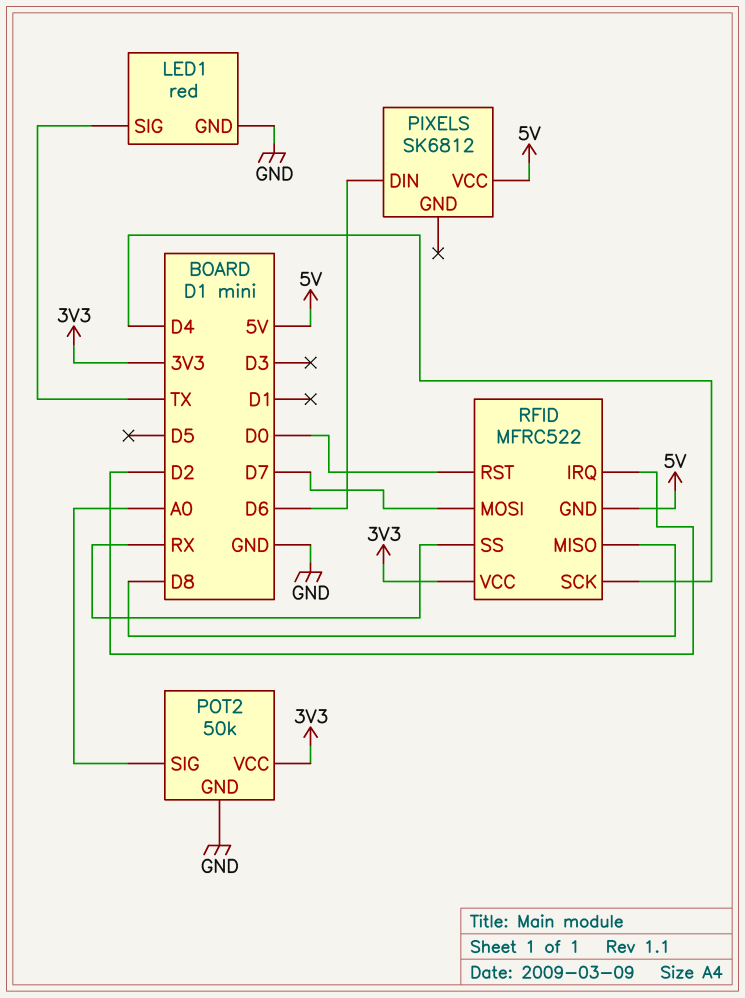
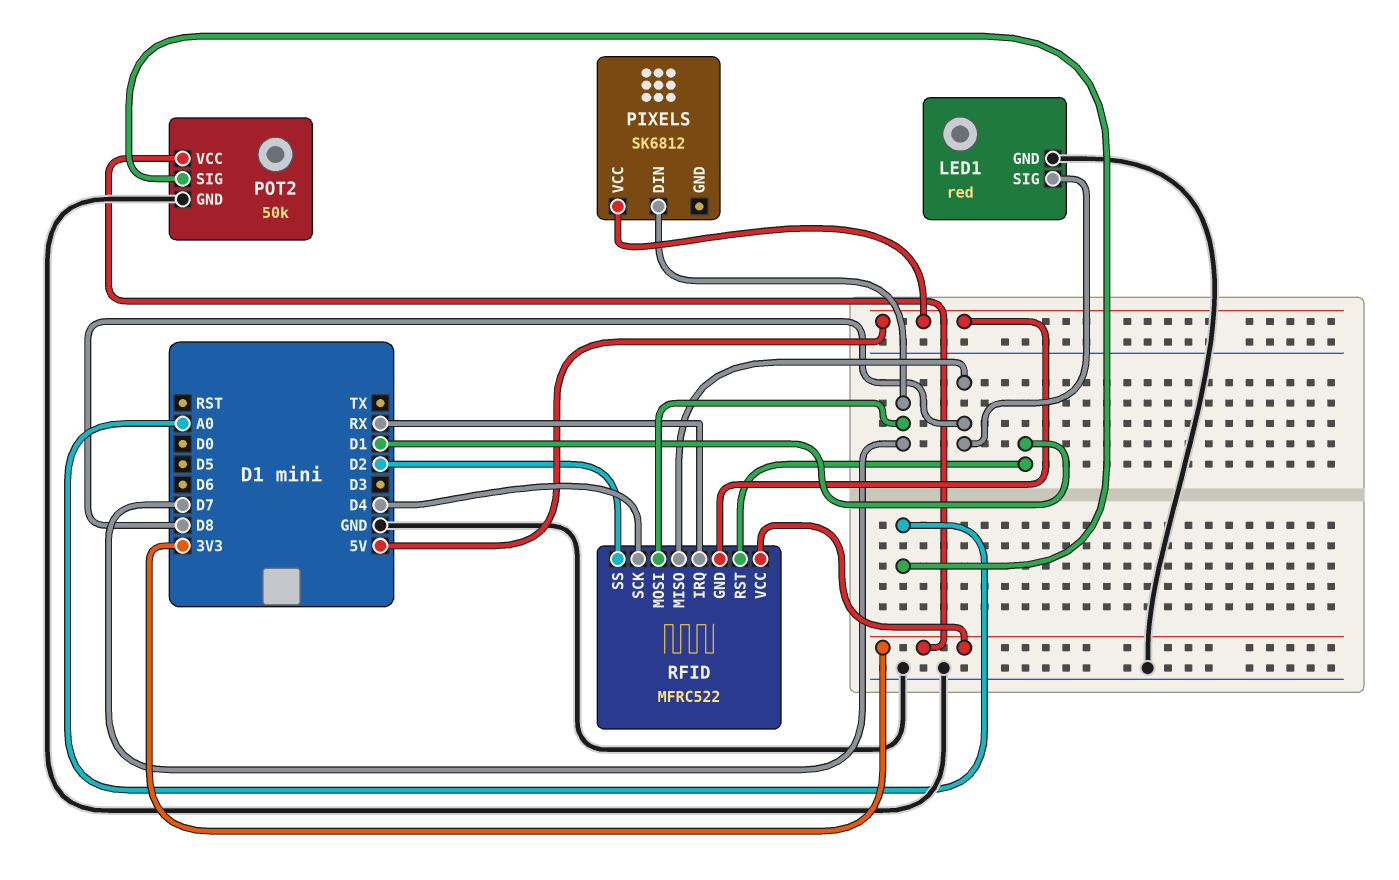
LED1 pin SIG: TX -> D8
PIXELS pin DIN: D6 -> D7
RFID pin IRQ: D2 -> RX
RFID pin RST: D0 -> D1
RFID pin SS: RX -> D2

